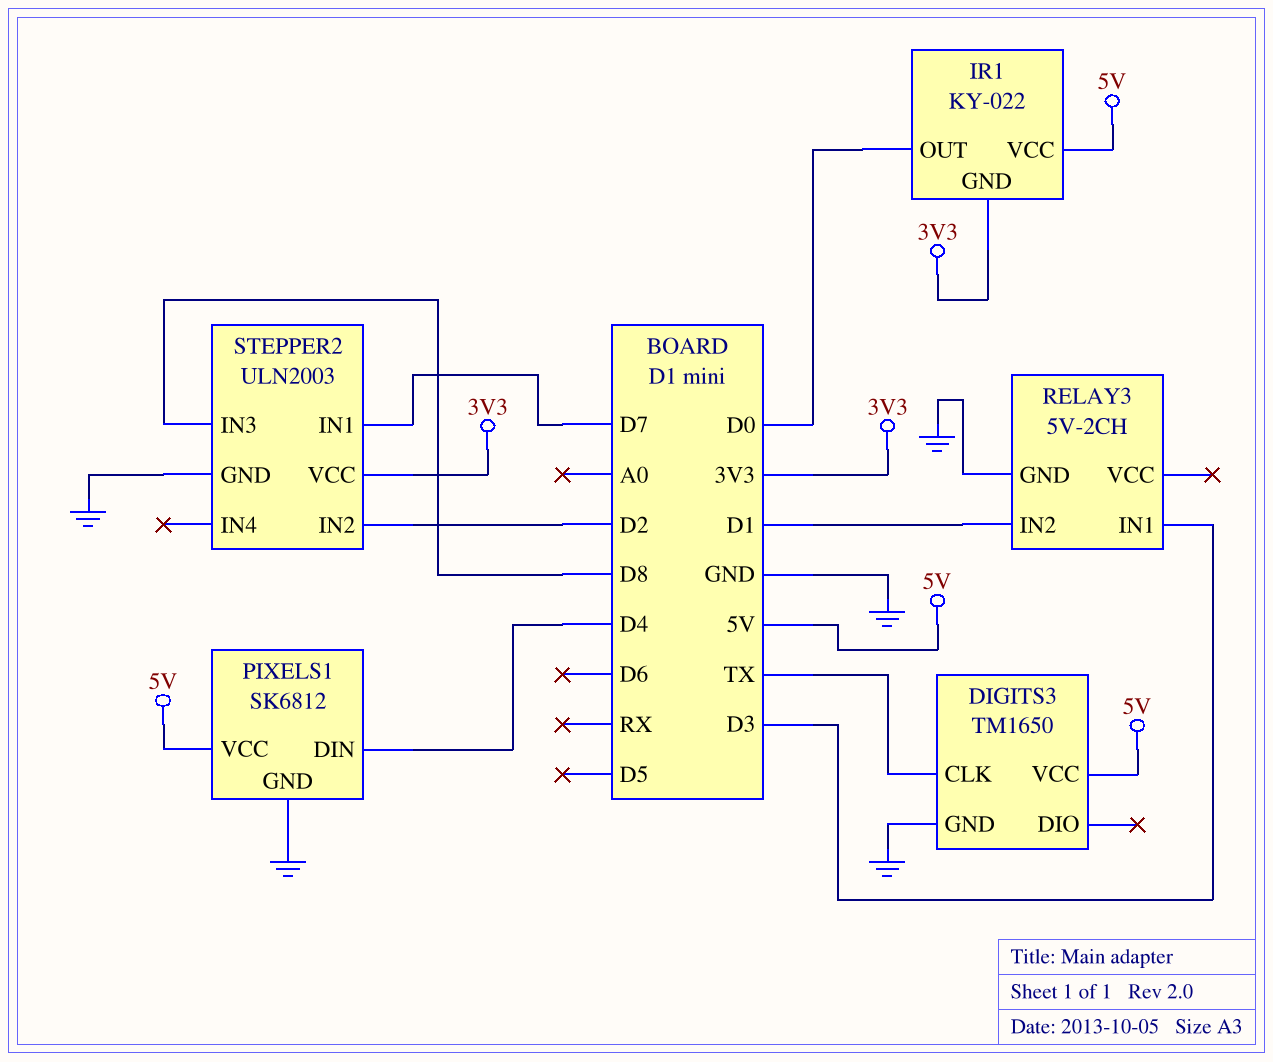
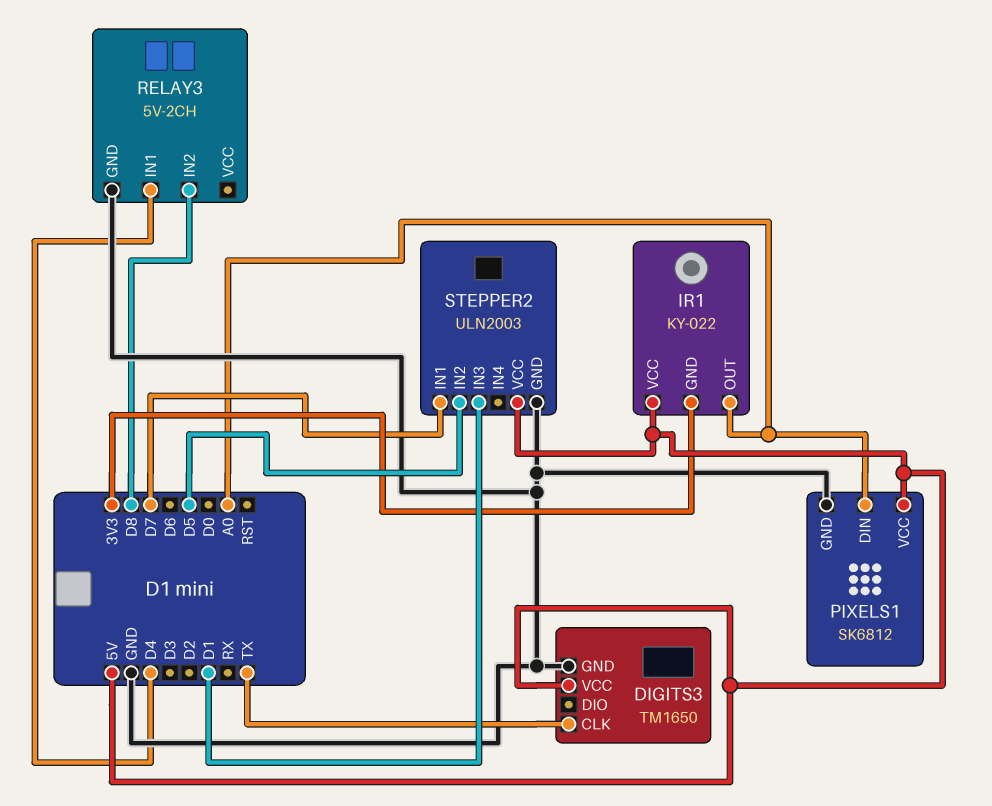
IR1 pin OUT: D0 -> A0
PIXELS1 pin DIN: D4 -> A0
RELAY3 pin IN1: D3 -> D4
RELAY3 pin IN2: D1 -> D8
STEPPER2 pin IN2: D2 -> D5
STEPPER2 pin IN3: D8 -> D1
STEPPER2 pin VCC: 3V3 -> 5V

